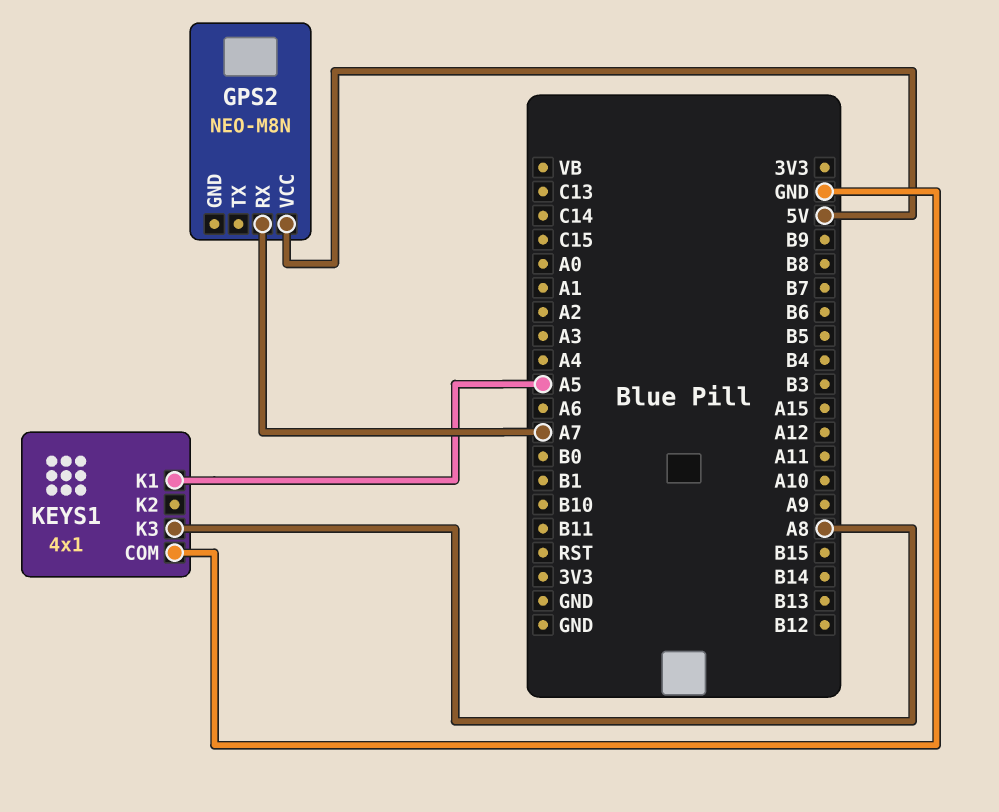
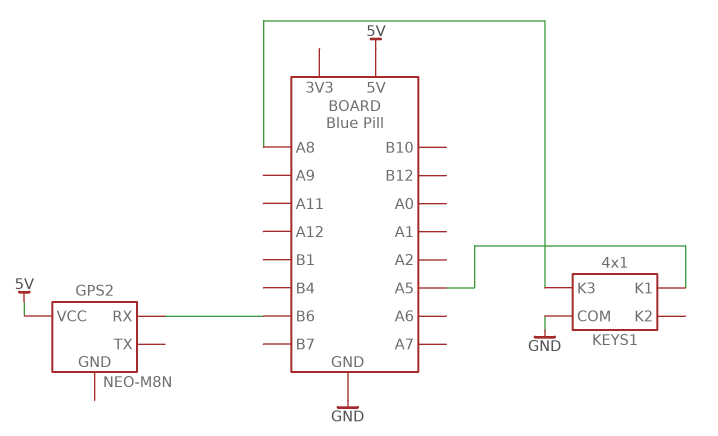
GPS2 pin RX: A7 -> B6

